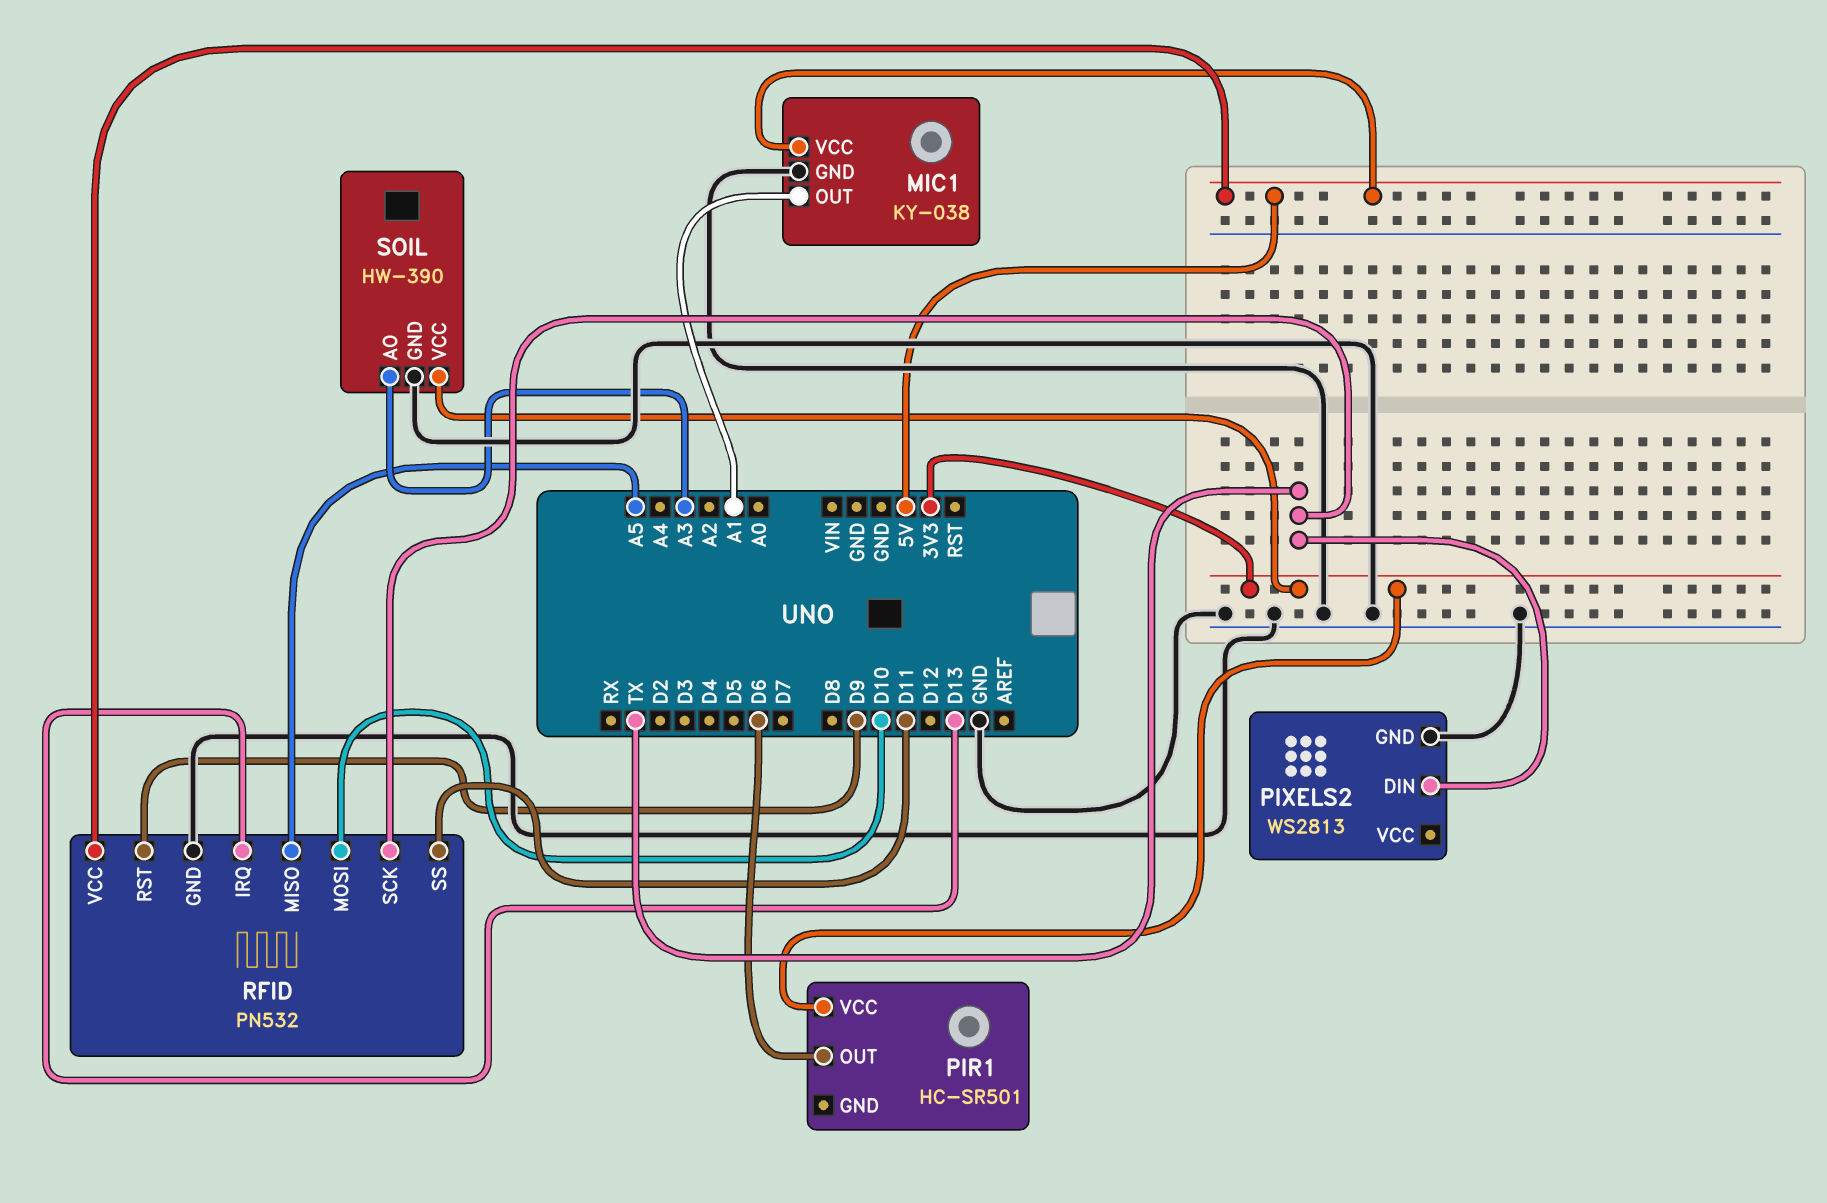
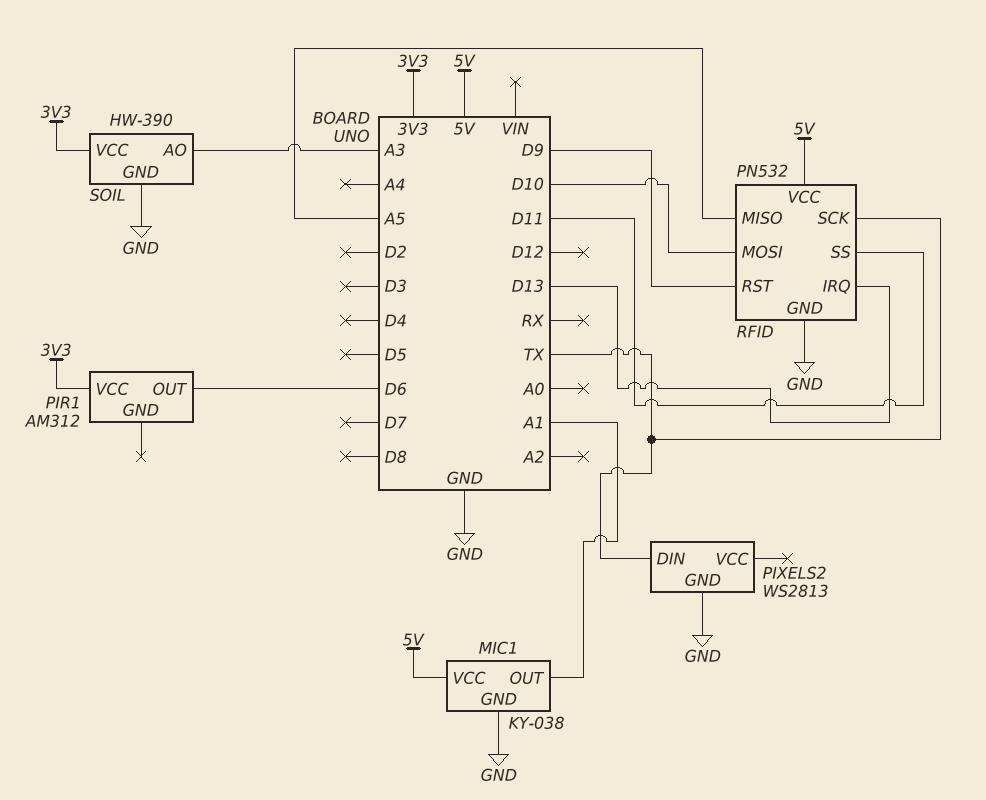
PIR1: HC-SR501 -> AM312

